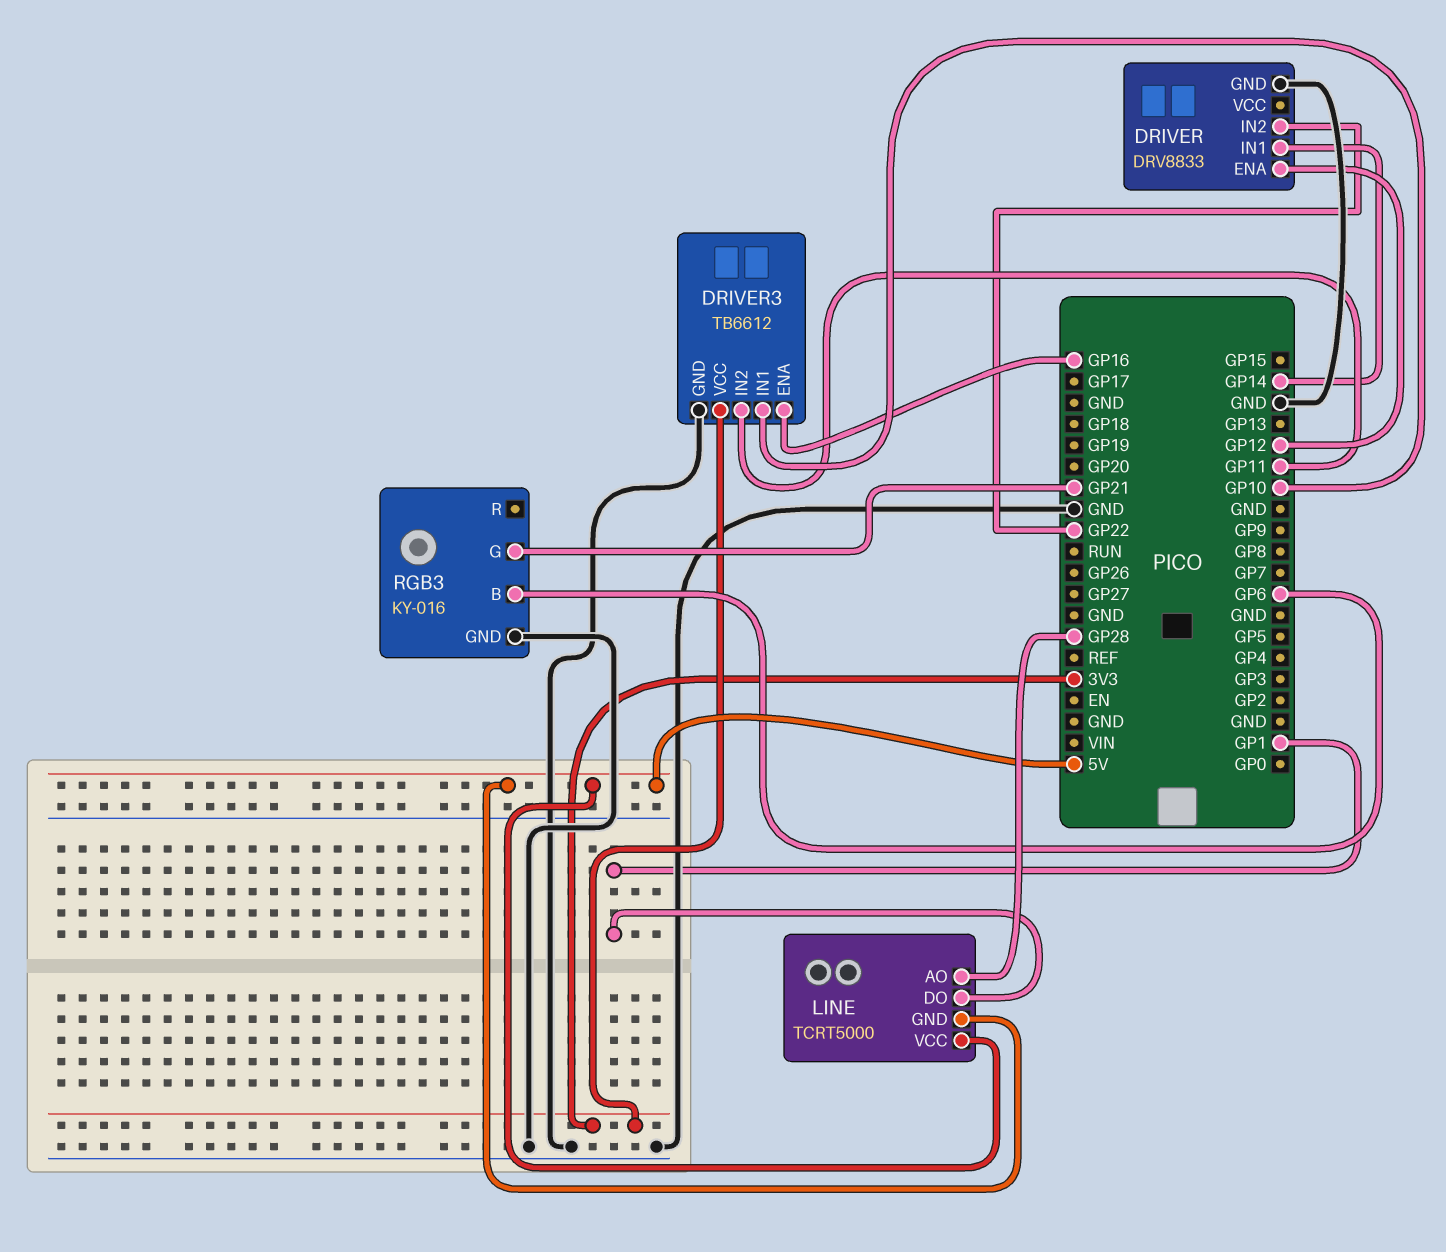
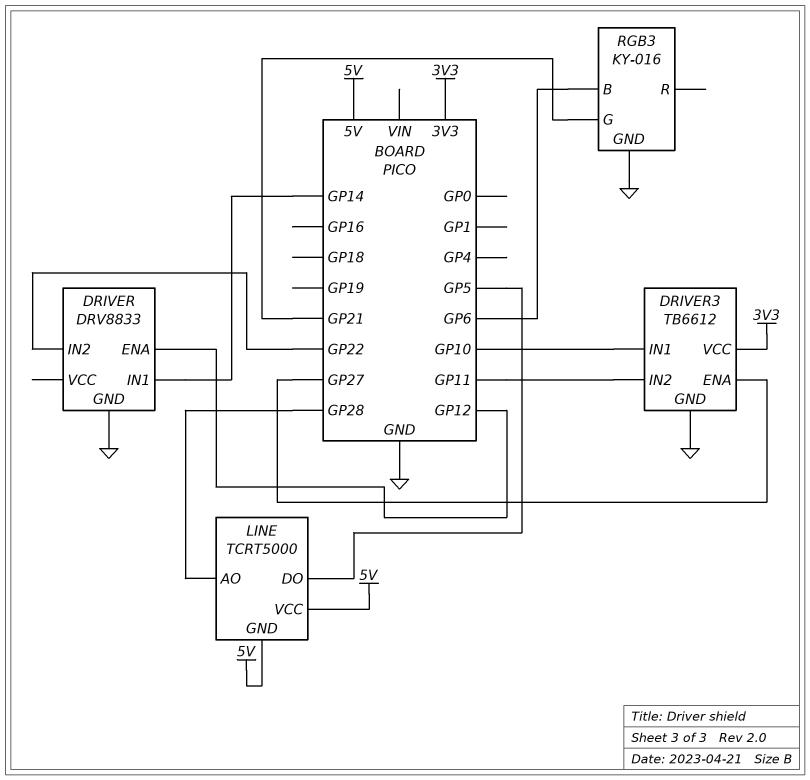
DRIVER3 pin ENA: GP16 -> GP27
LINE pin DO: GP1 -> GP5

